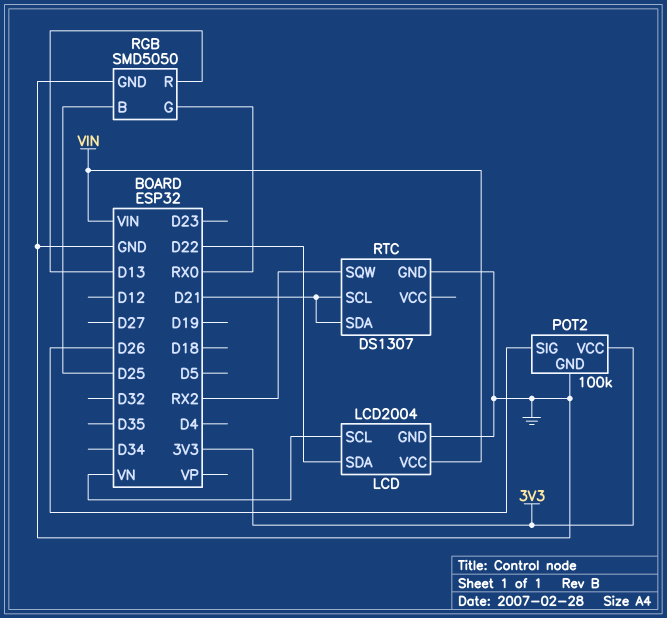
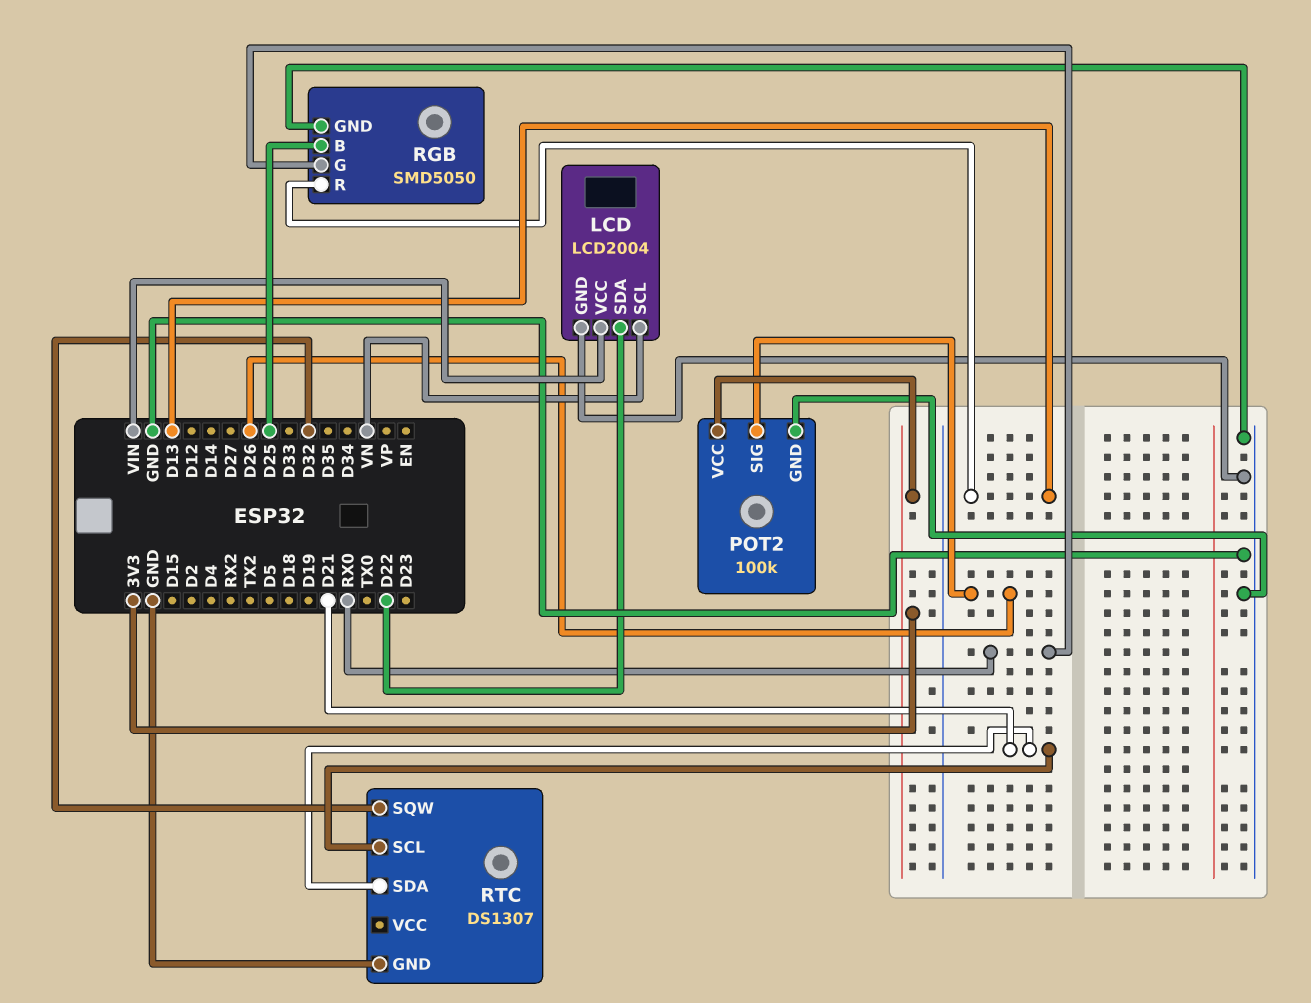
RTC pin SQW: RX2 -> D32

